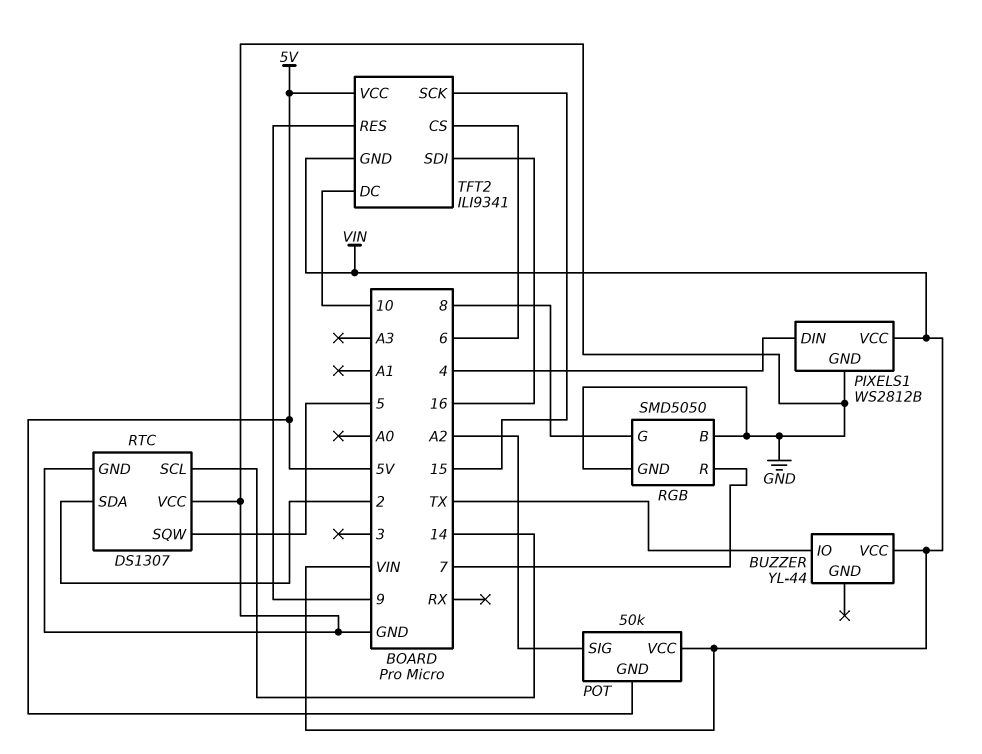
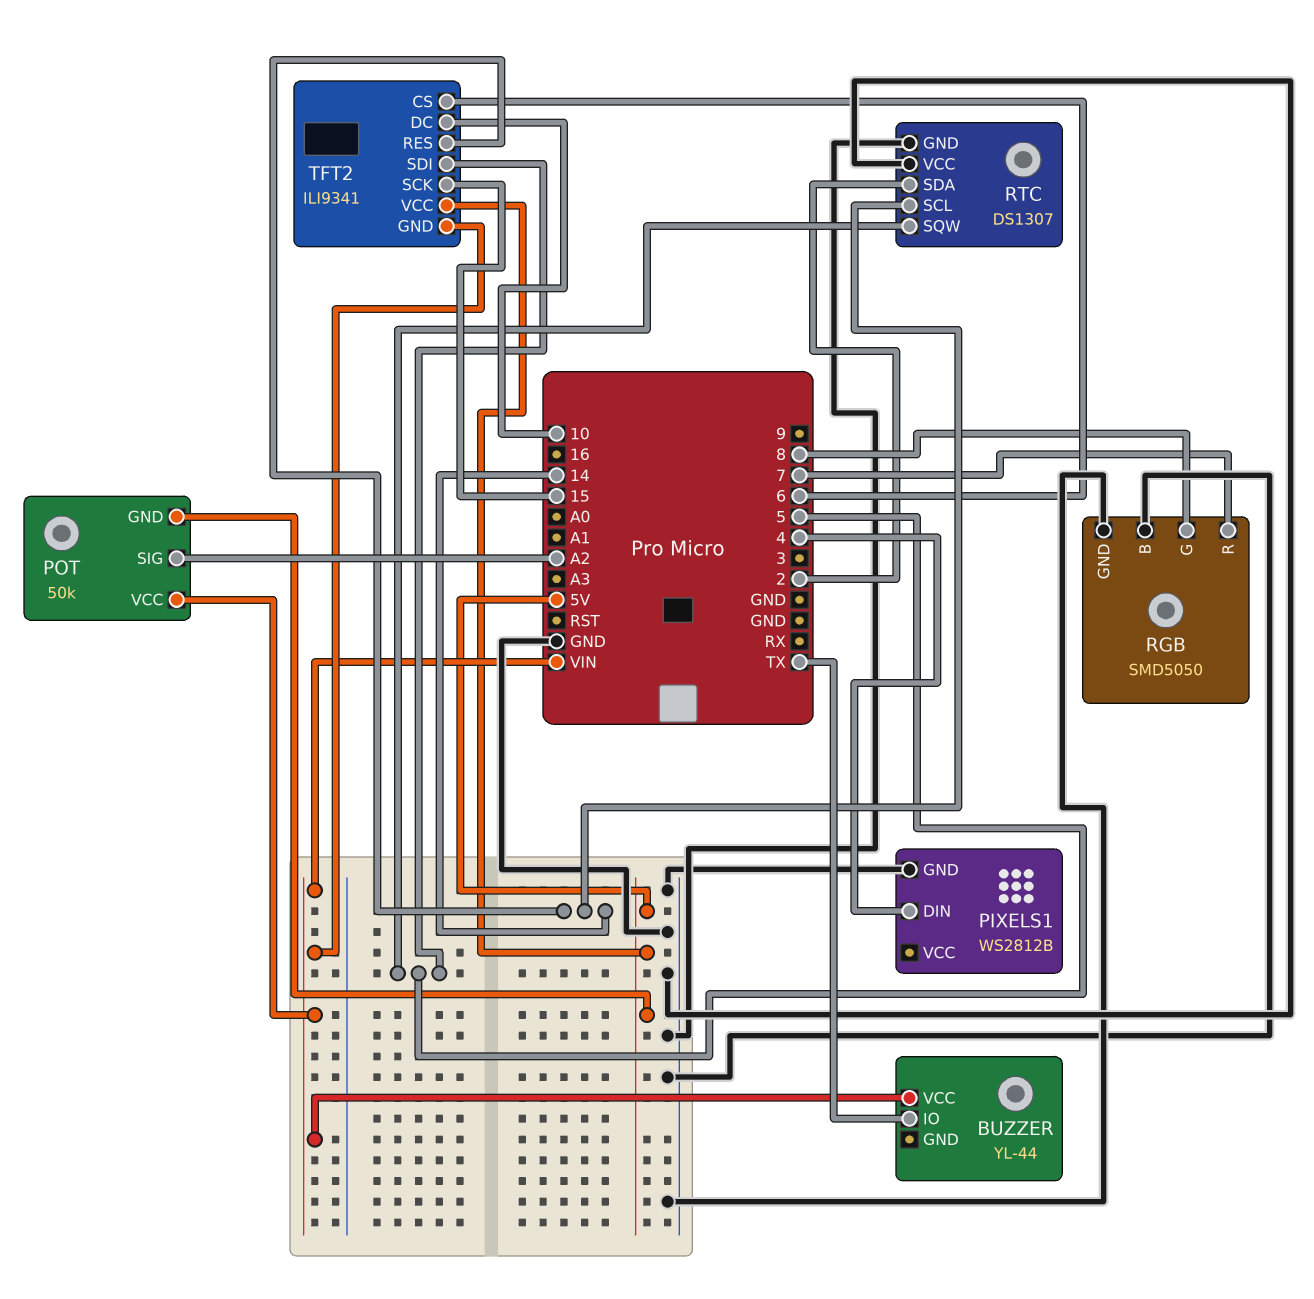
PIXELS1 pin VCC: VIN -> none
TFT2 pin RES: 9 -> 14
TFT2 pin SDI: 16 -> 5

